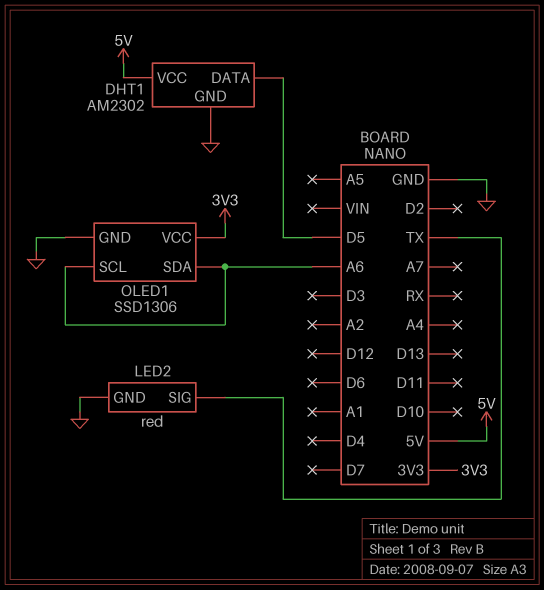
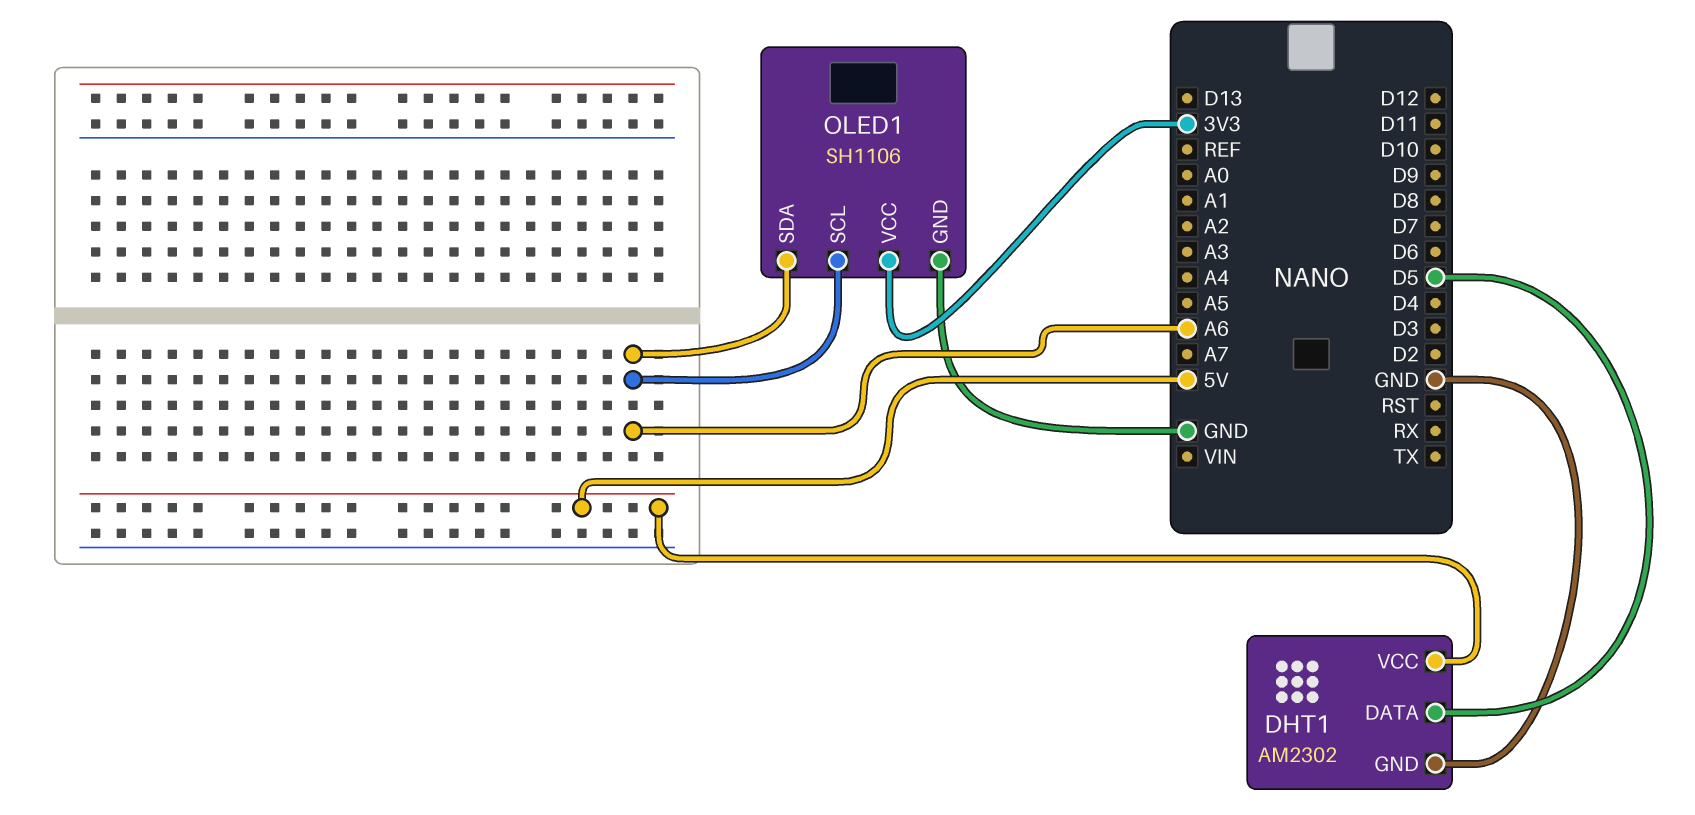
LED2: red -> none
LED2 pin GND: GND -> none
LED2 pin SIG: TX -> none
OLED1: SSD1306 -> SH1106

